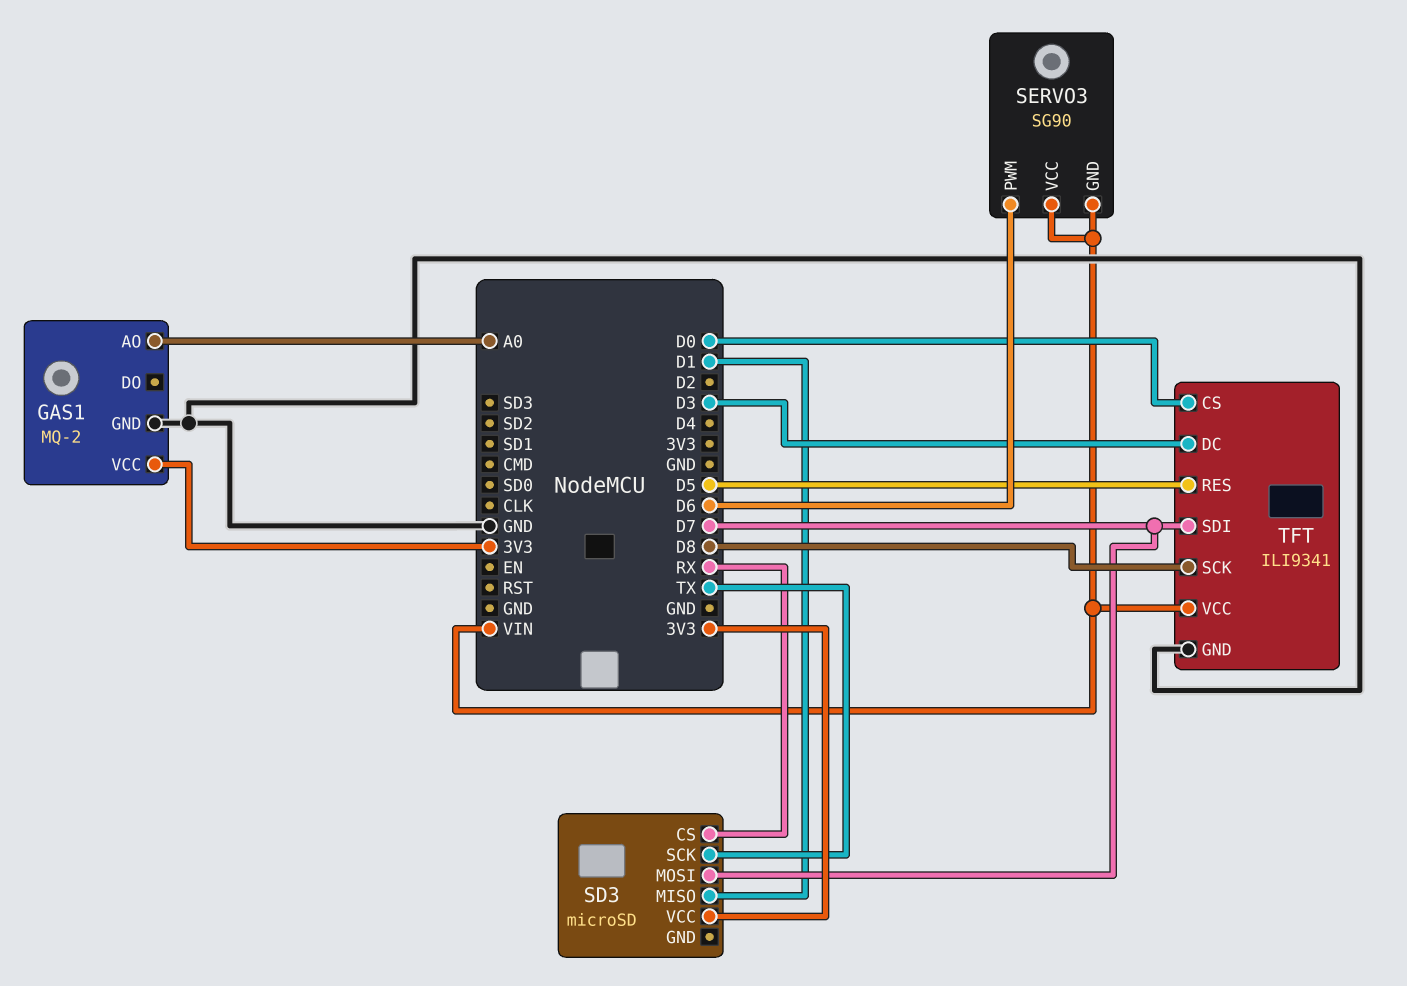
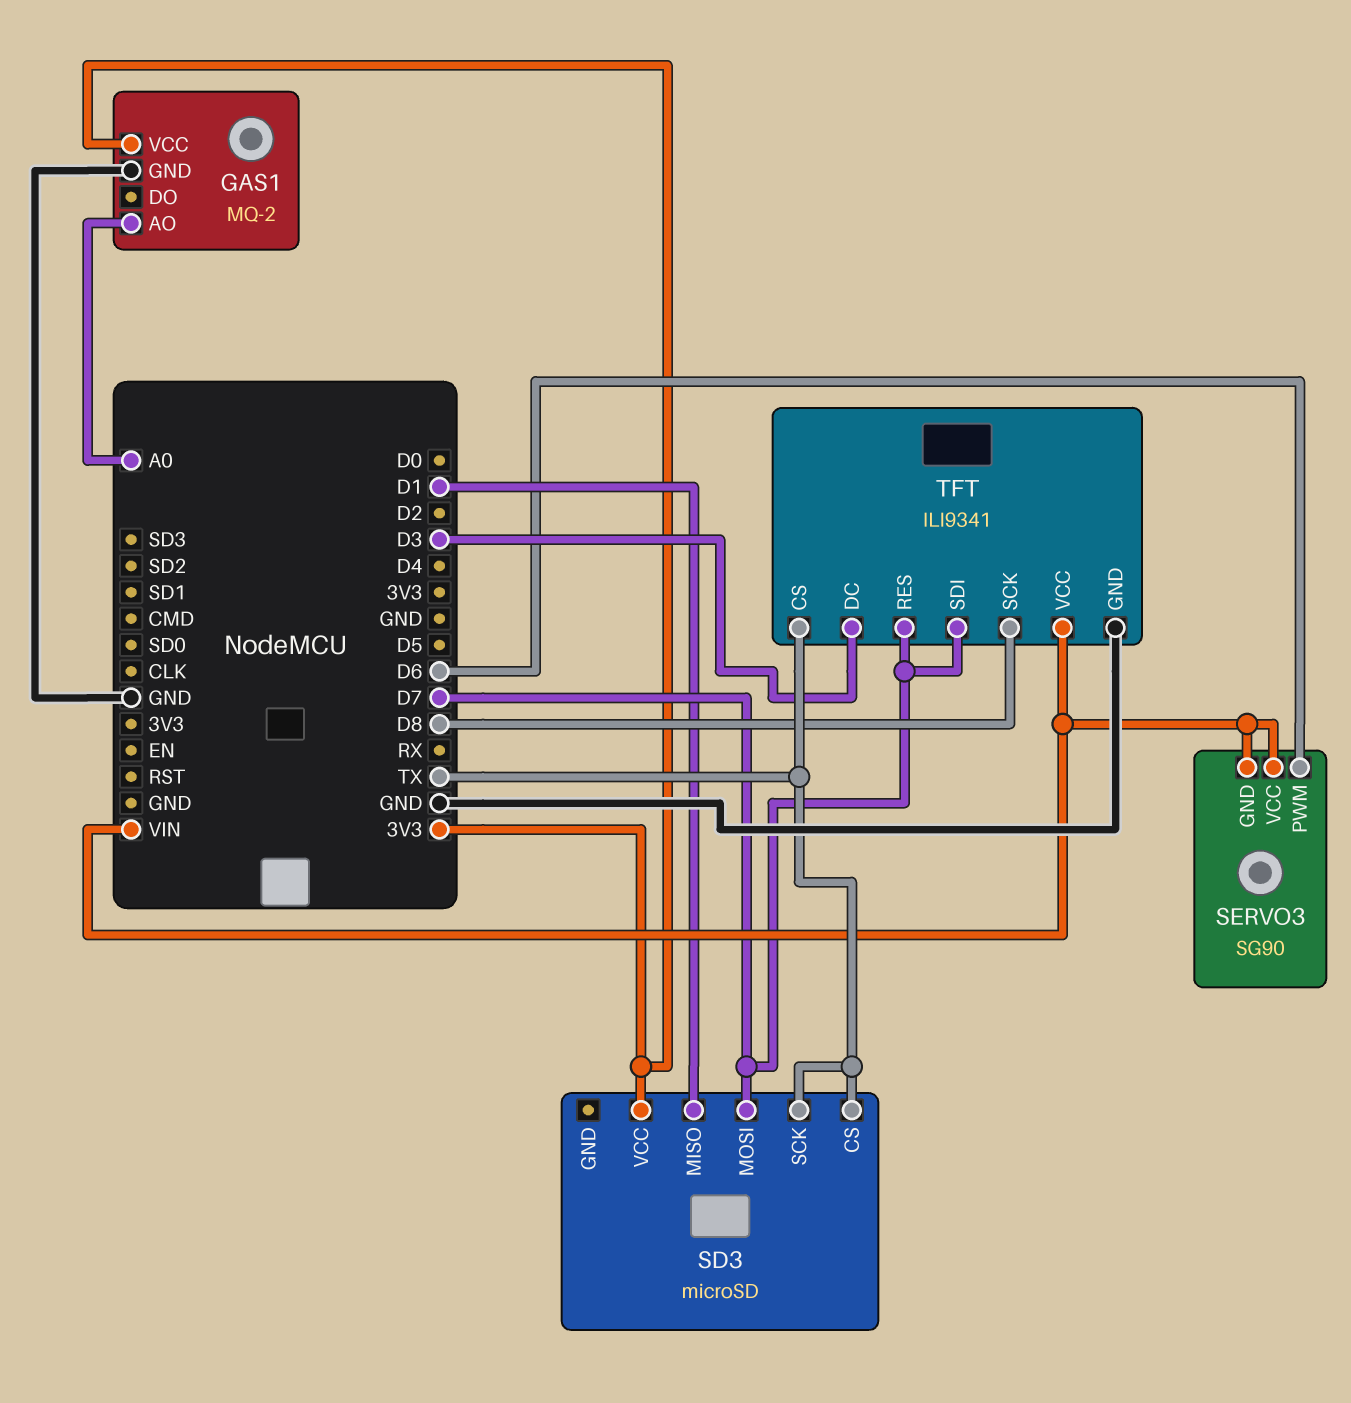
SD3 pin CS: RX -> TX
TFT pin CS: D0 -> TX
TFT pin RES: D5 -> D7

